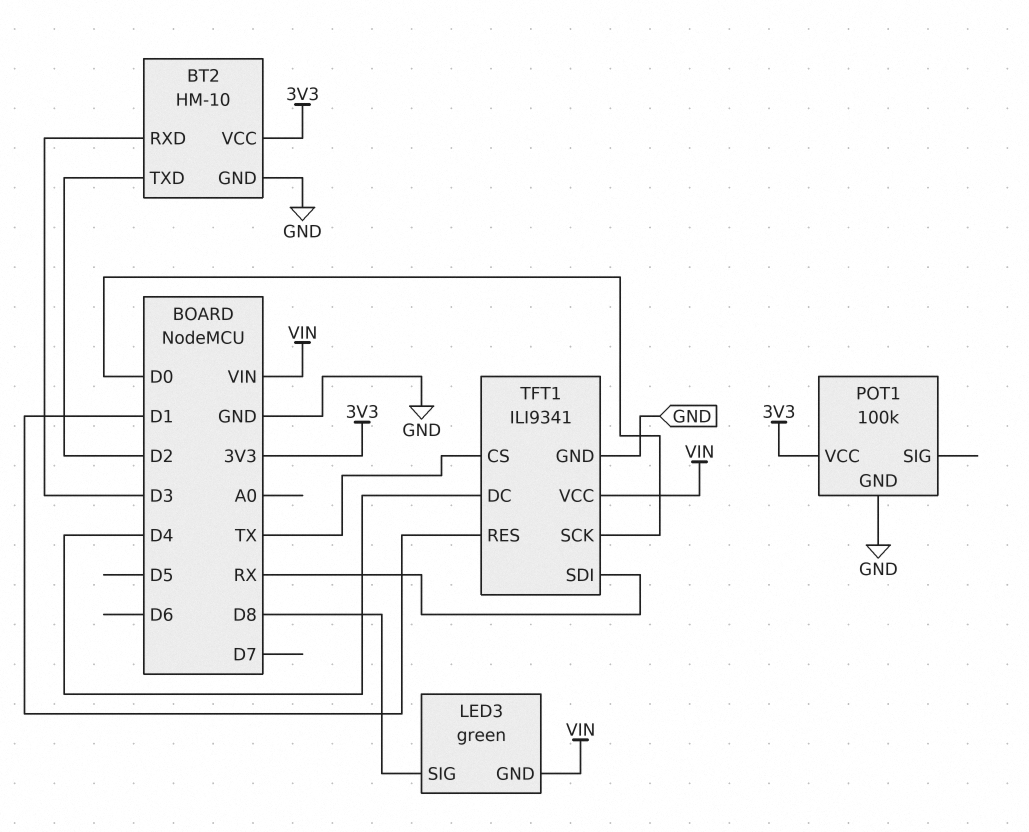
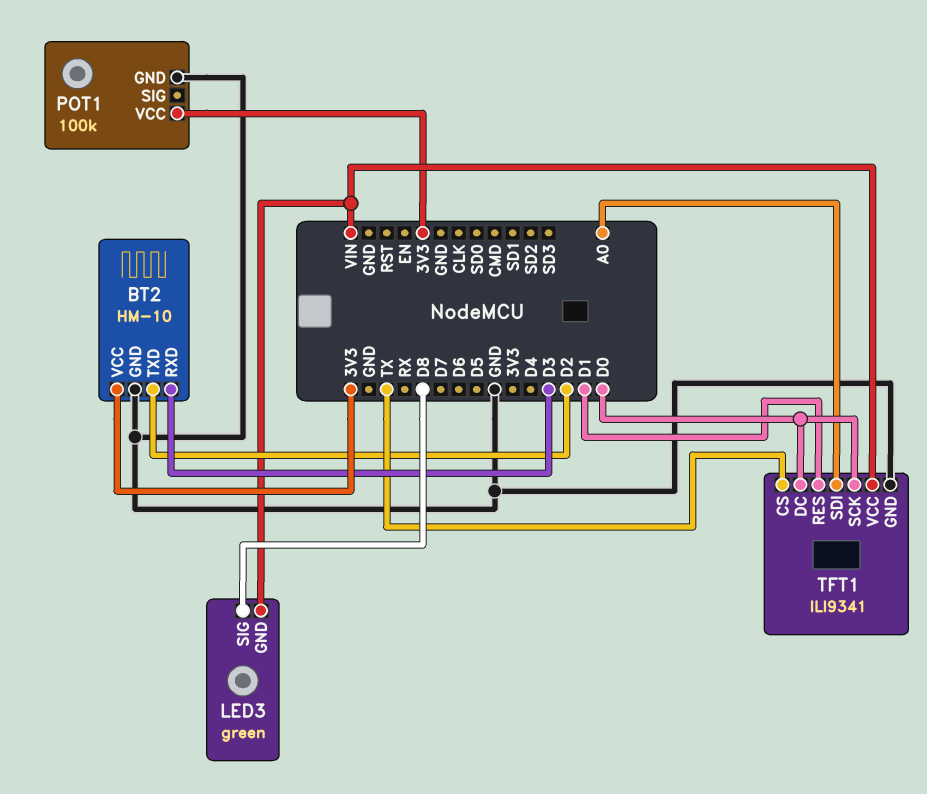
TFT1 pin DC: D4 -> D0
TFT1 pin SDI: RX -> A0

